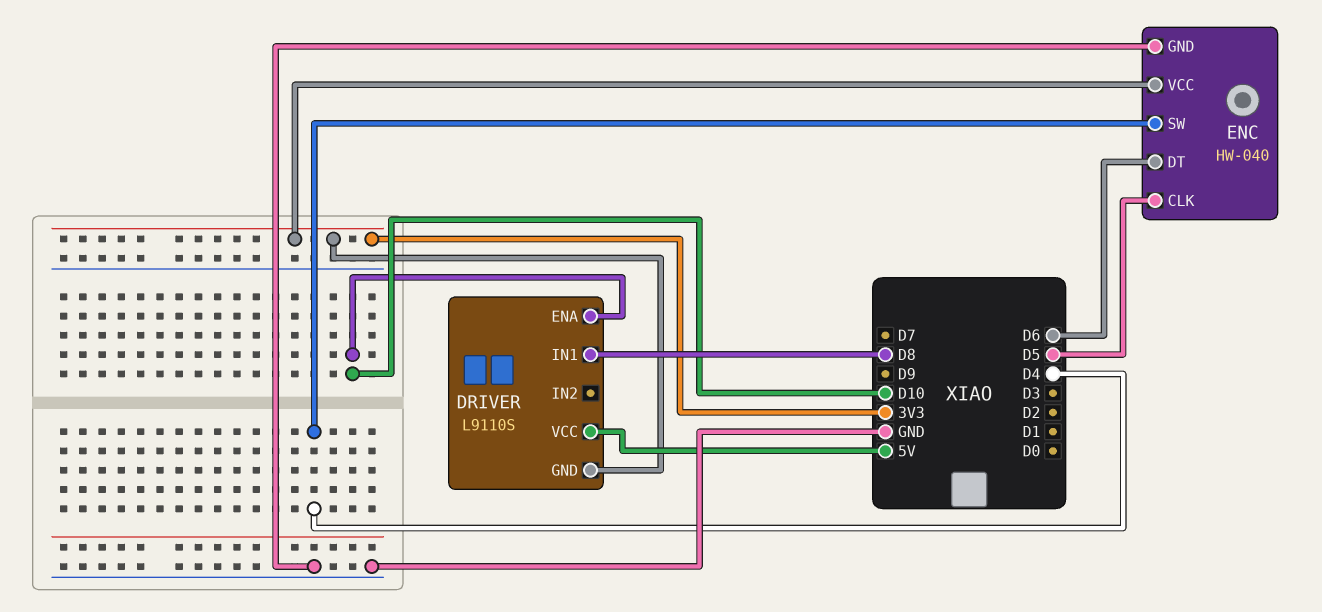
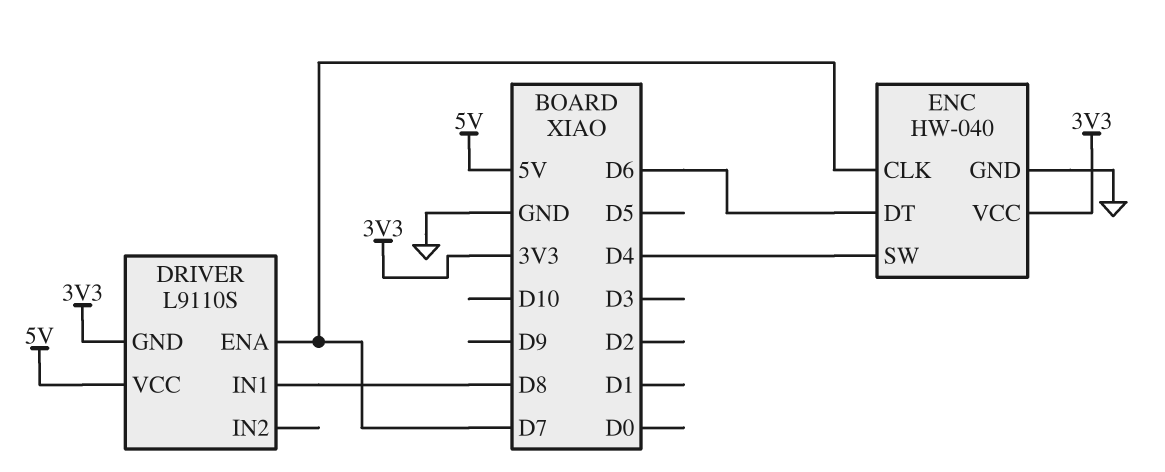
DRIVER pin ENA: D10 -> D7
ENC pin CLK: D5 -> D7

